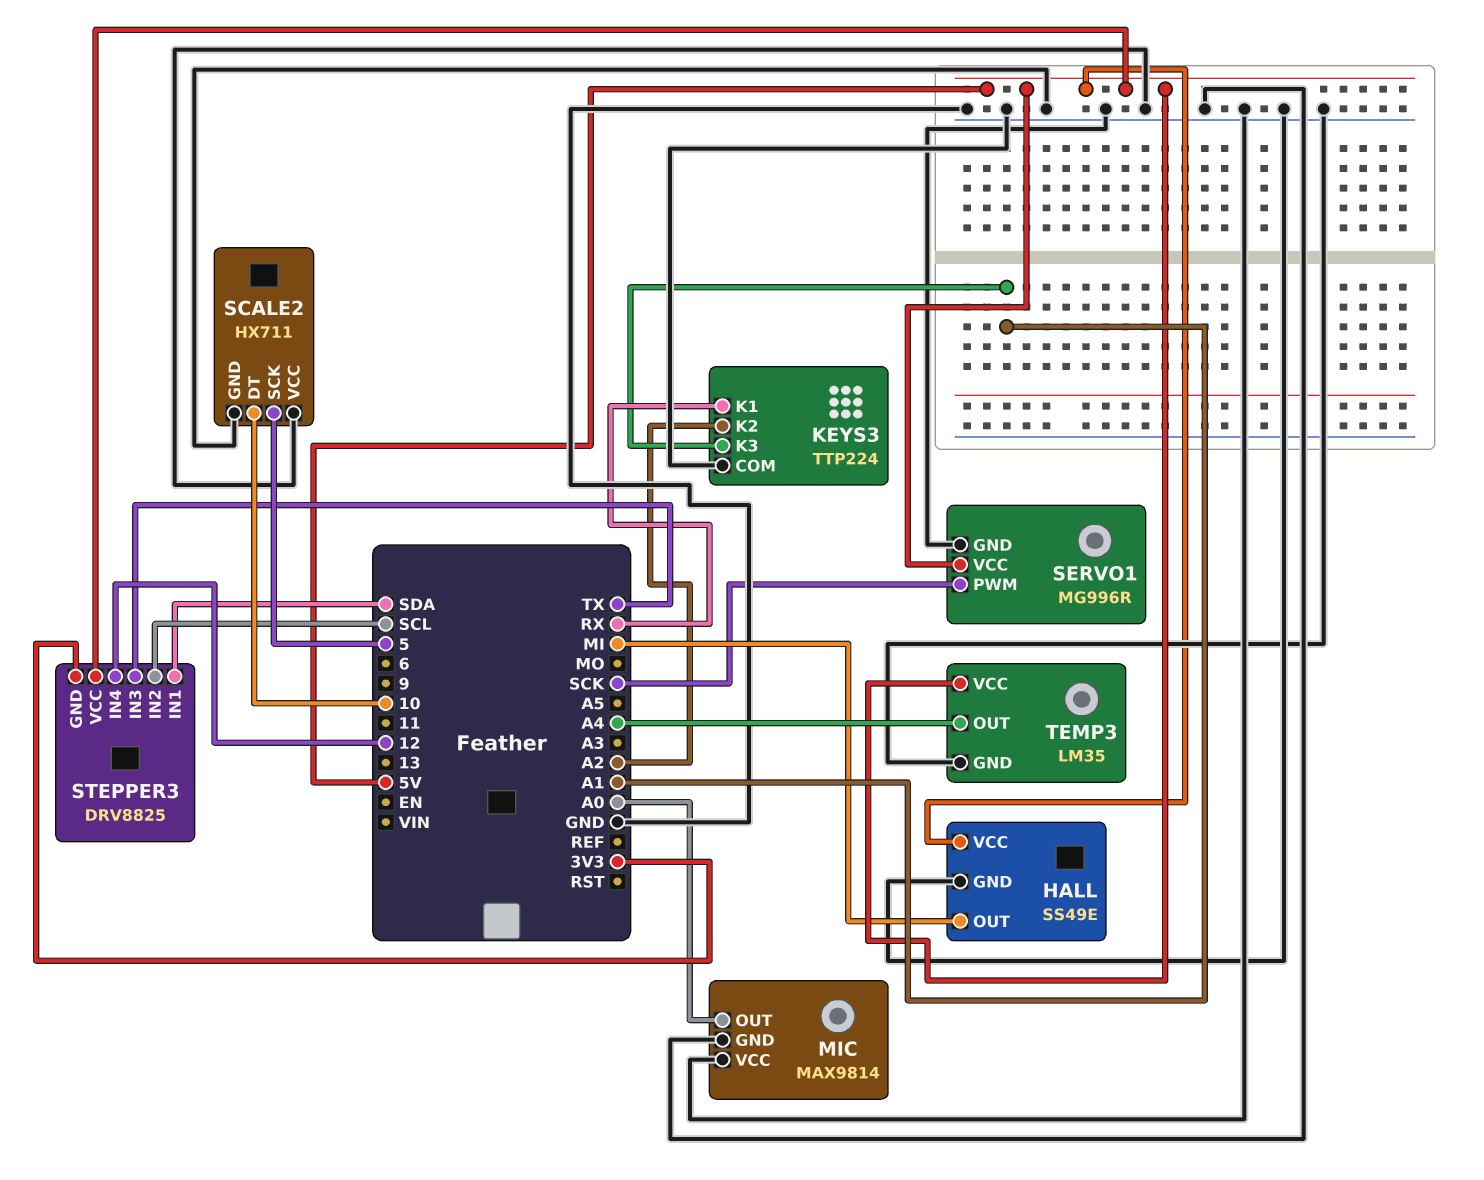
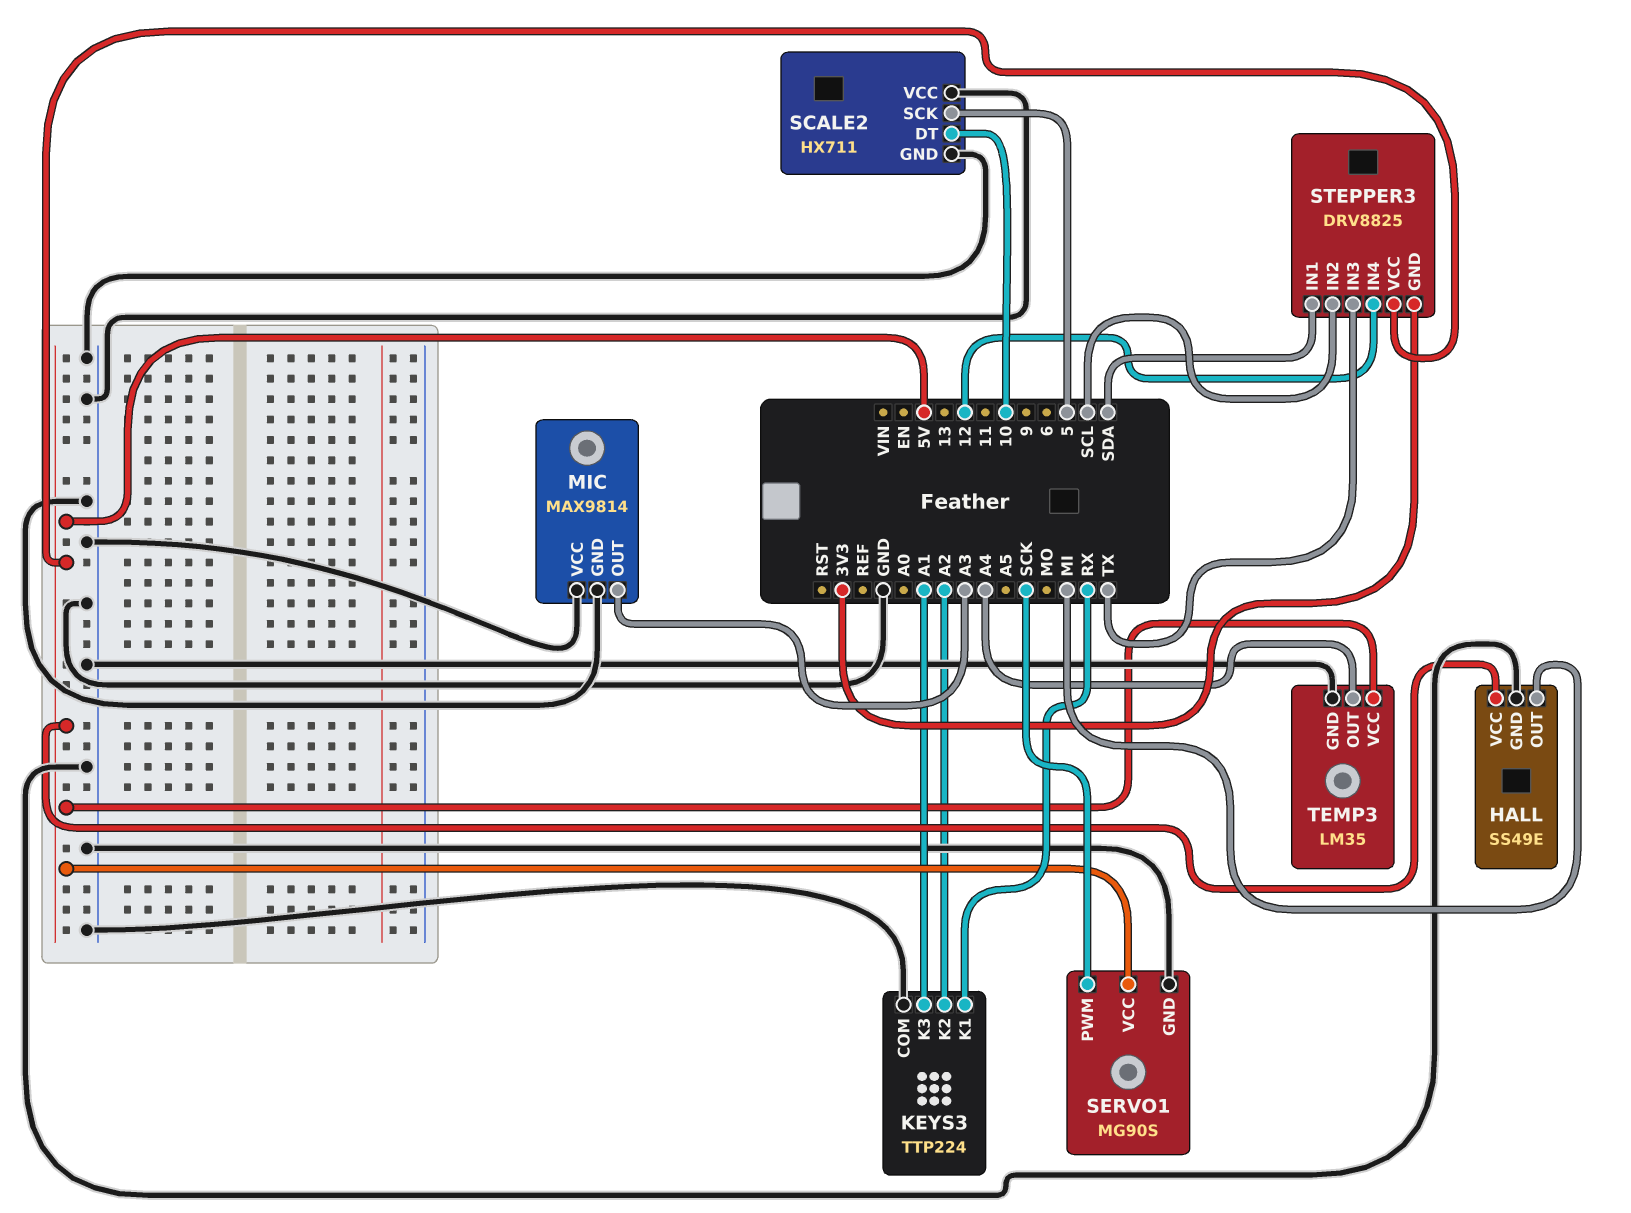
MIC pin OUT: A0 -> A3
SERVO1: MG996R -> MG90S

